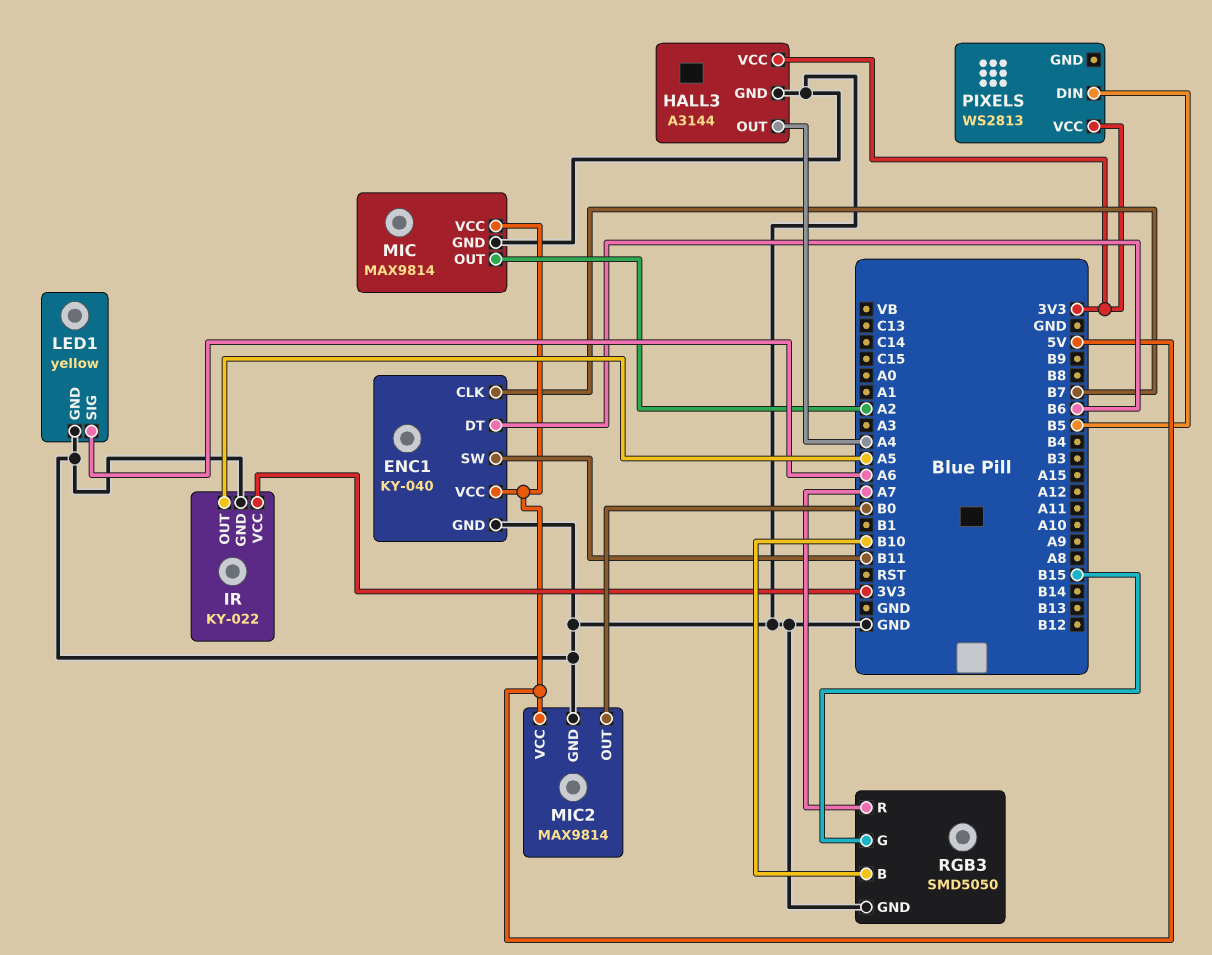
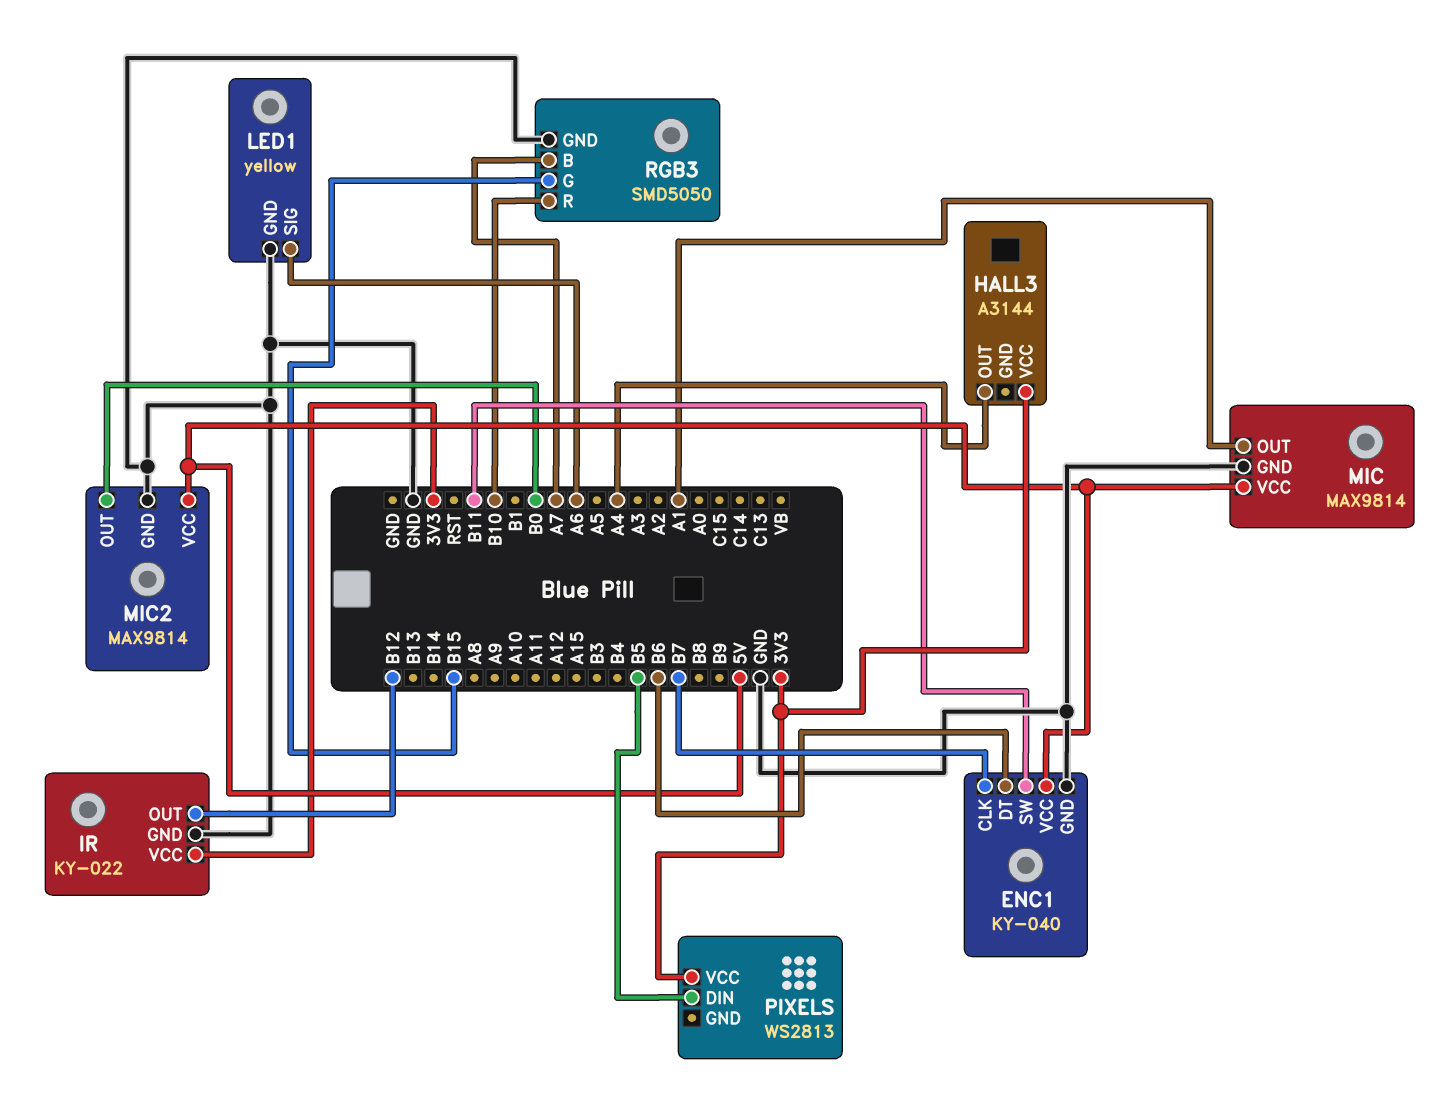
HALL3 pin GND: GND -> none
IR pin OUT: A5 -> B12
MIC pin OUT: A2 -> A1
RGB3 pin B: B10 -> A7
RGB3 pin R: A7 -> B10

